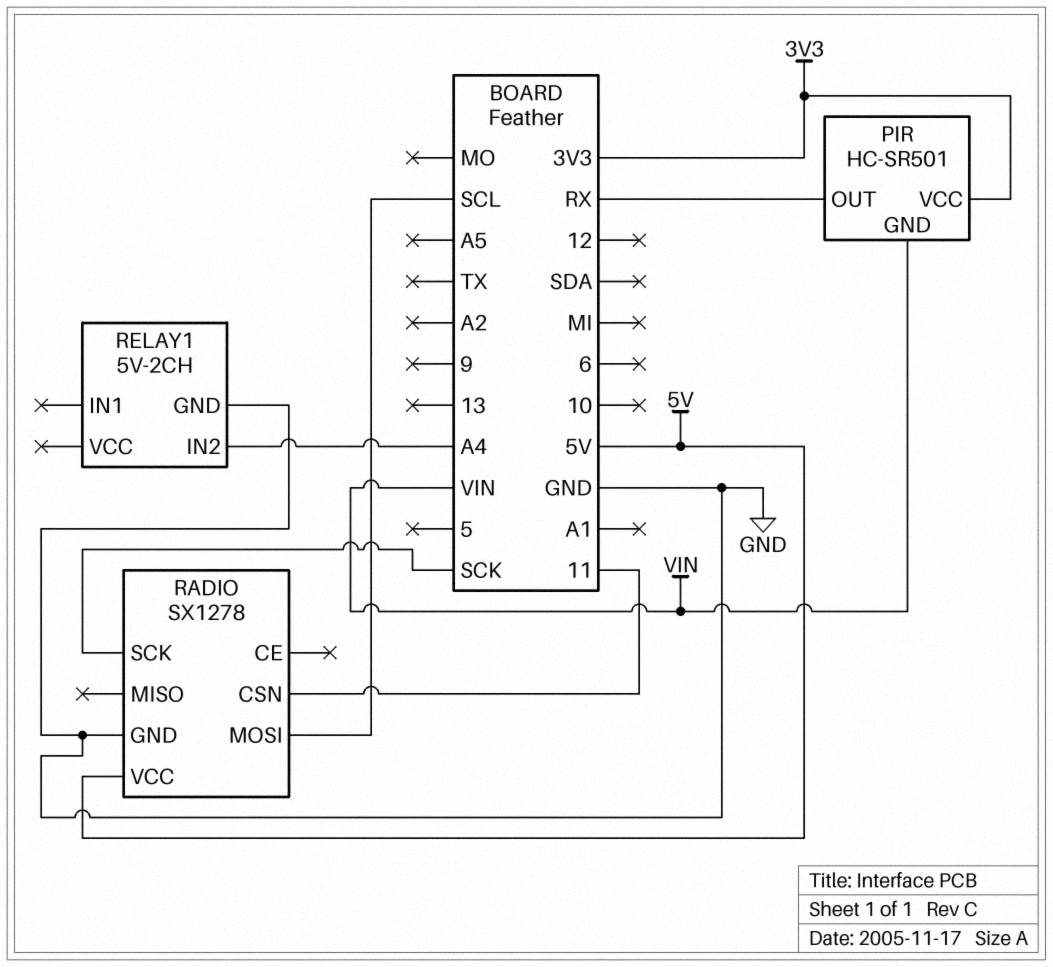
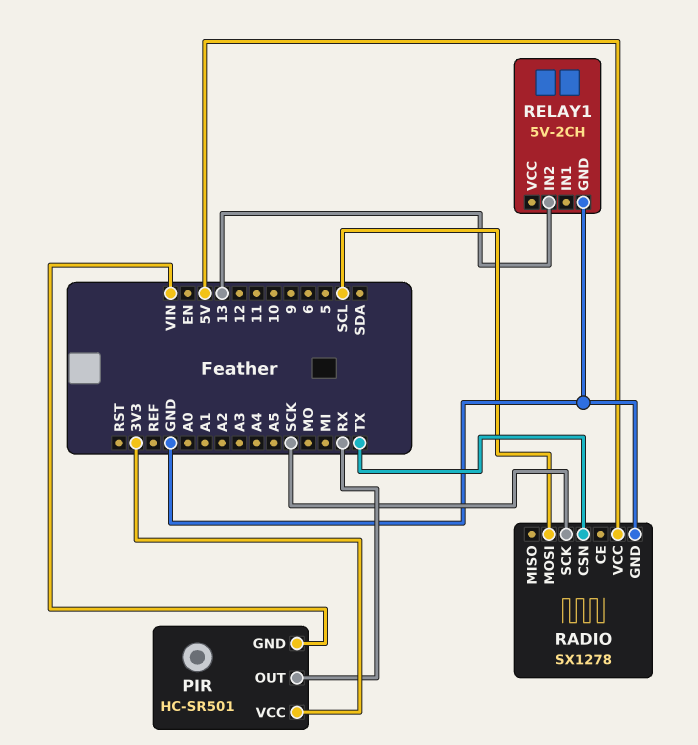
RADIO pin CSN: 11 -> TX
RELAY1 pin IN2: A4 -> 13

